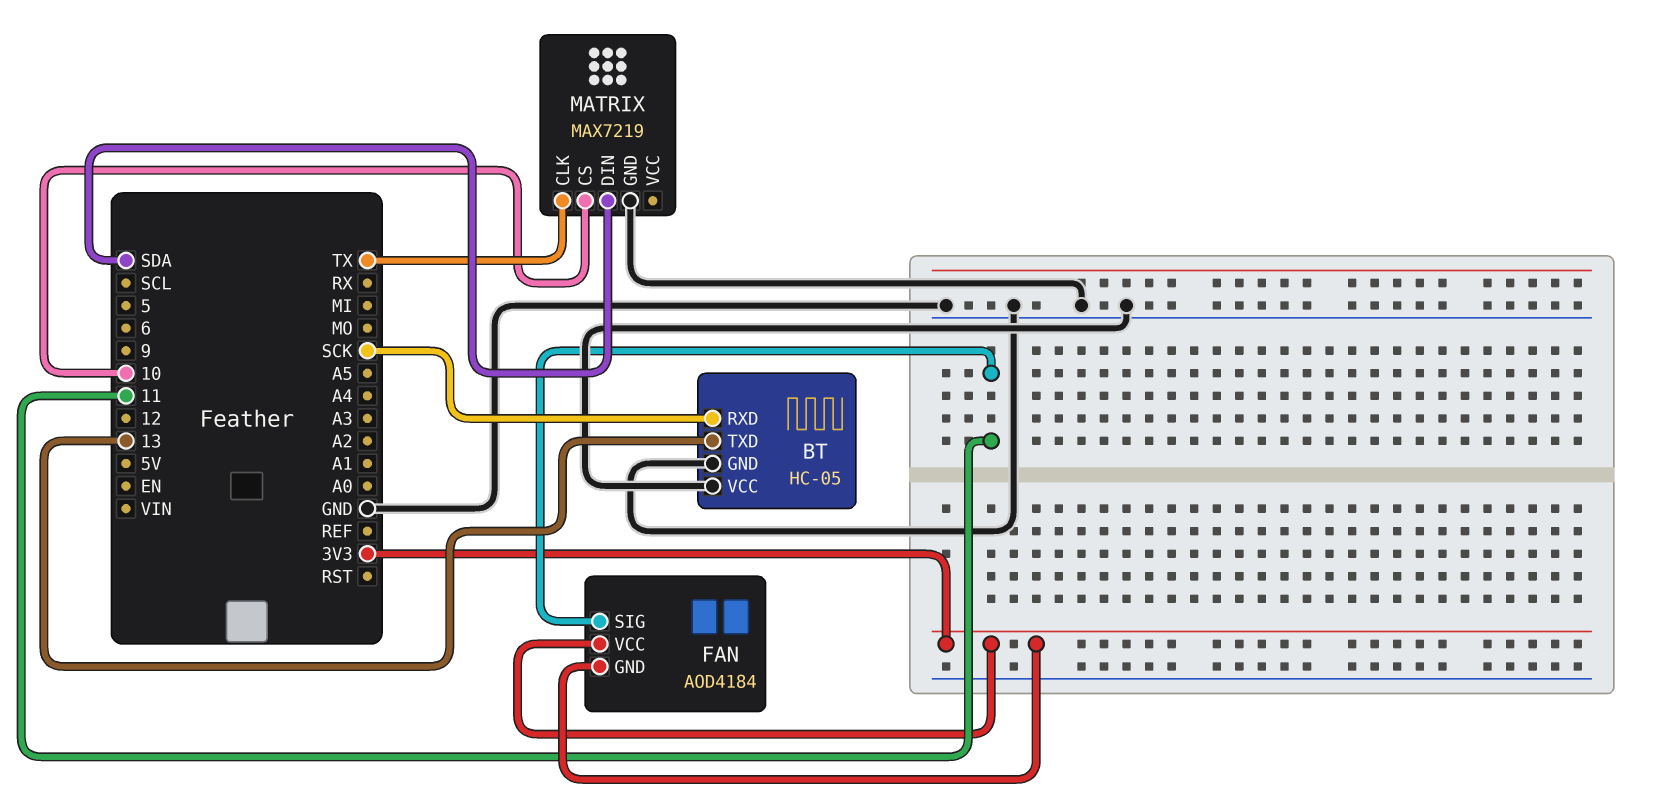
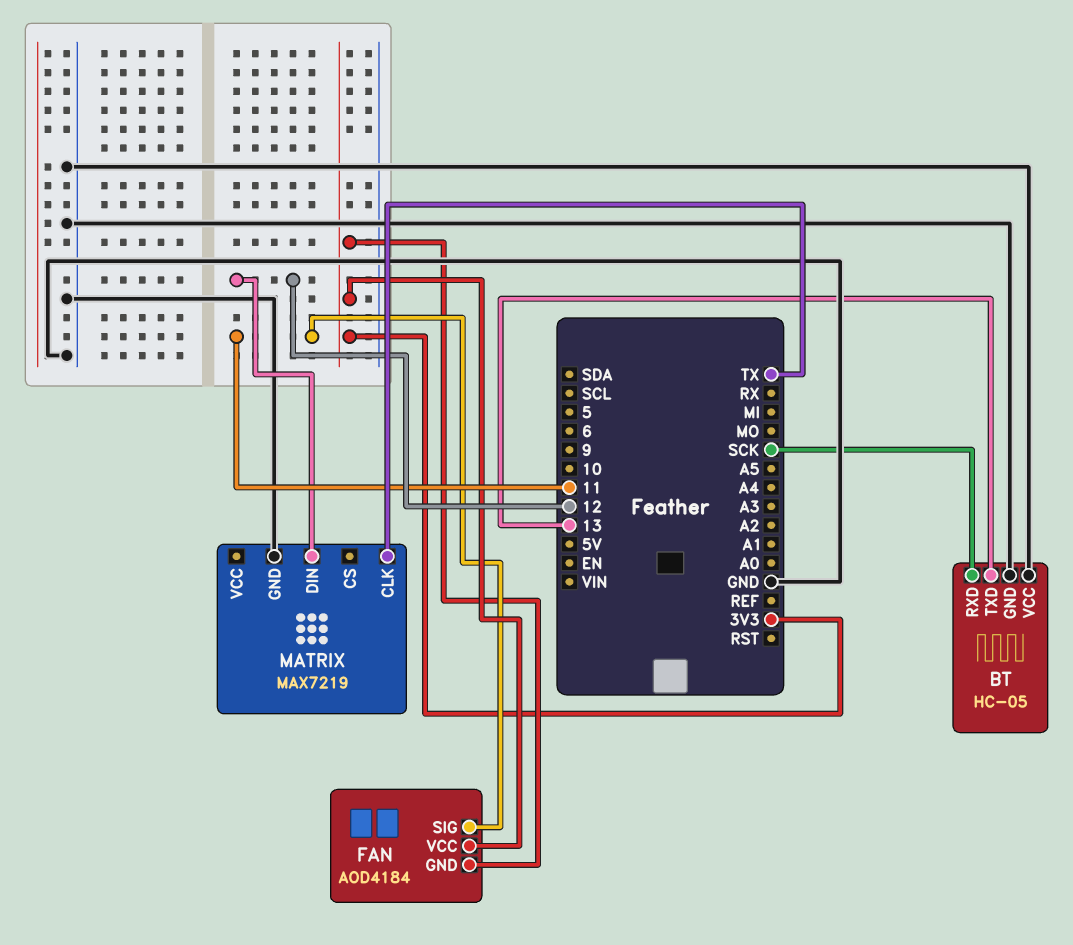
MATRIX pin CS: 10 -> none
MATRIX pin DIN: SDA -> 12

